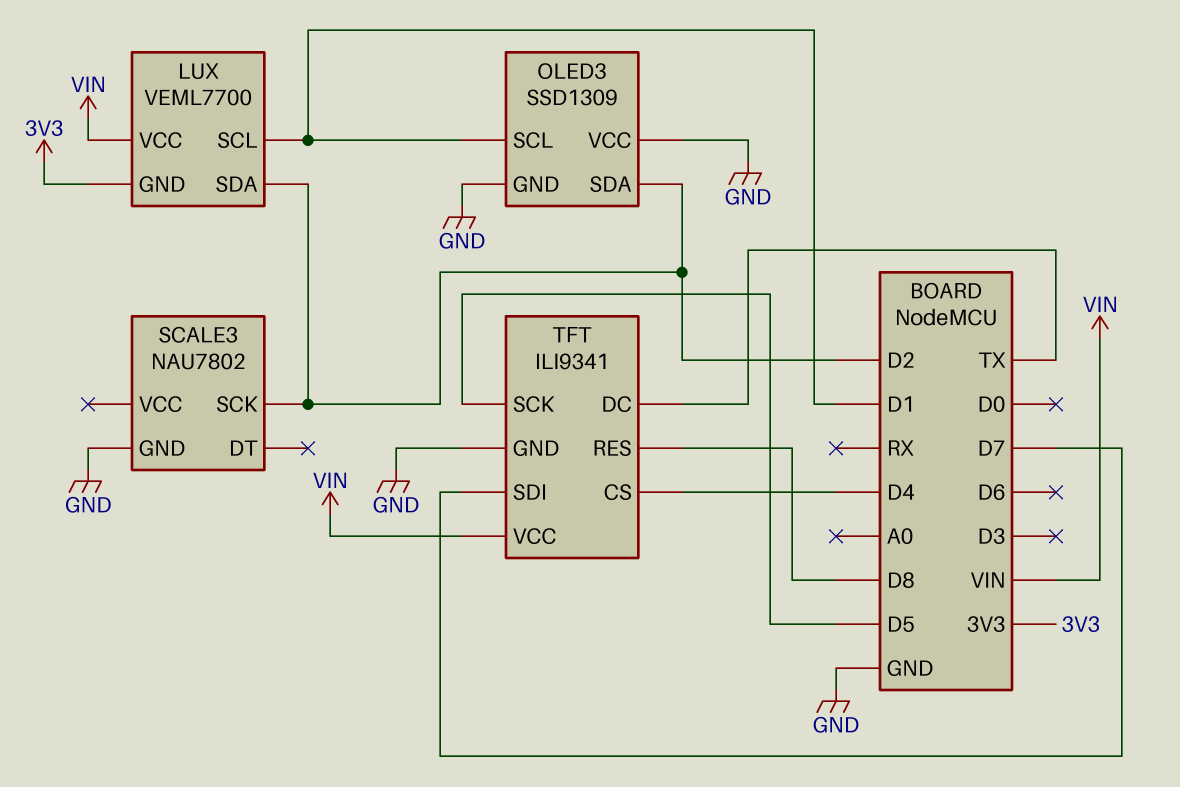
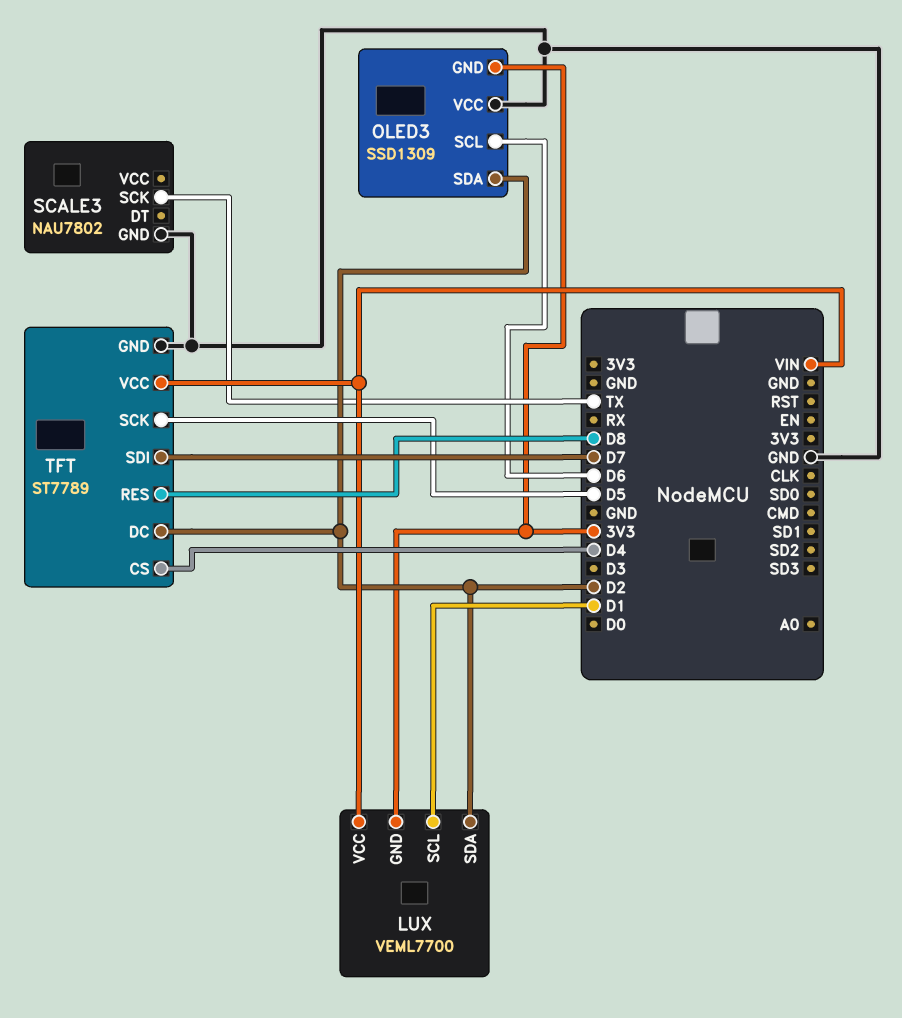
OLED3 pin GND: GND -> 3V3
OLED3 pin SCL: D1 -> D6
SCALE3 pin SCK: D2 -> TX
TFT: ILI9341 -> ST7789
TFT pin DC: TX -> D2

